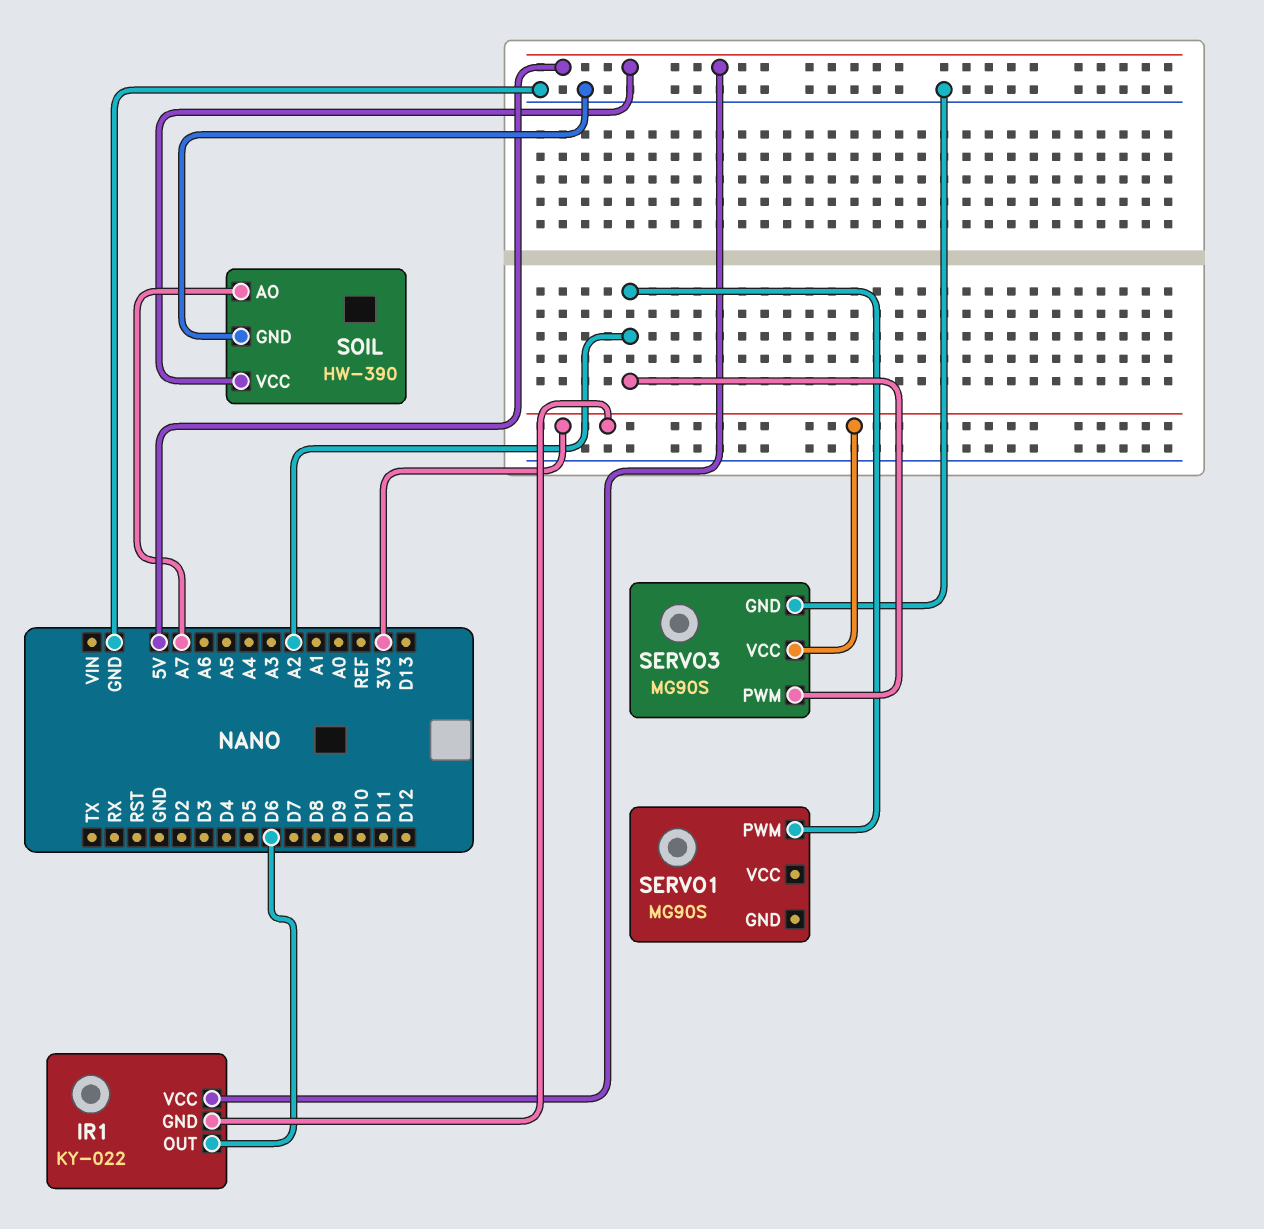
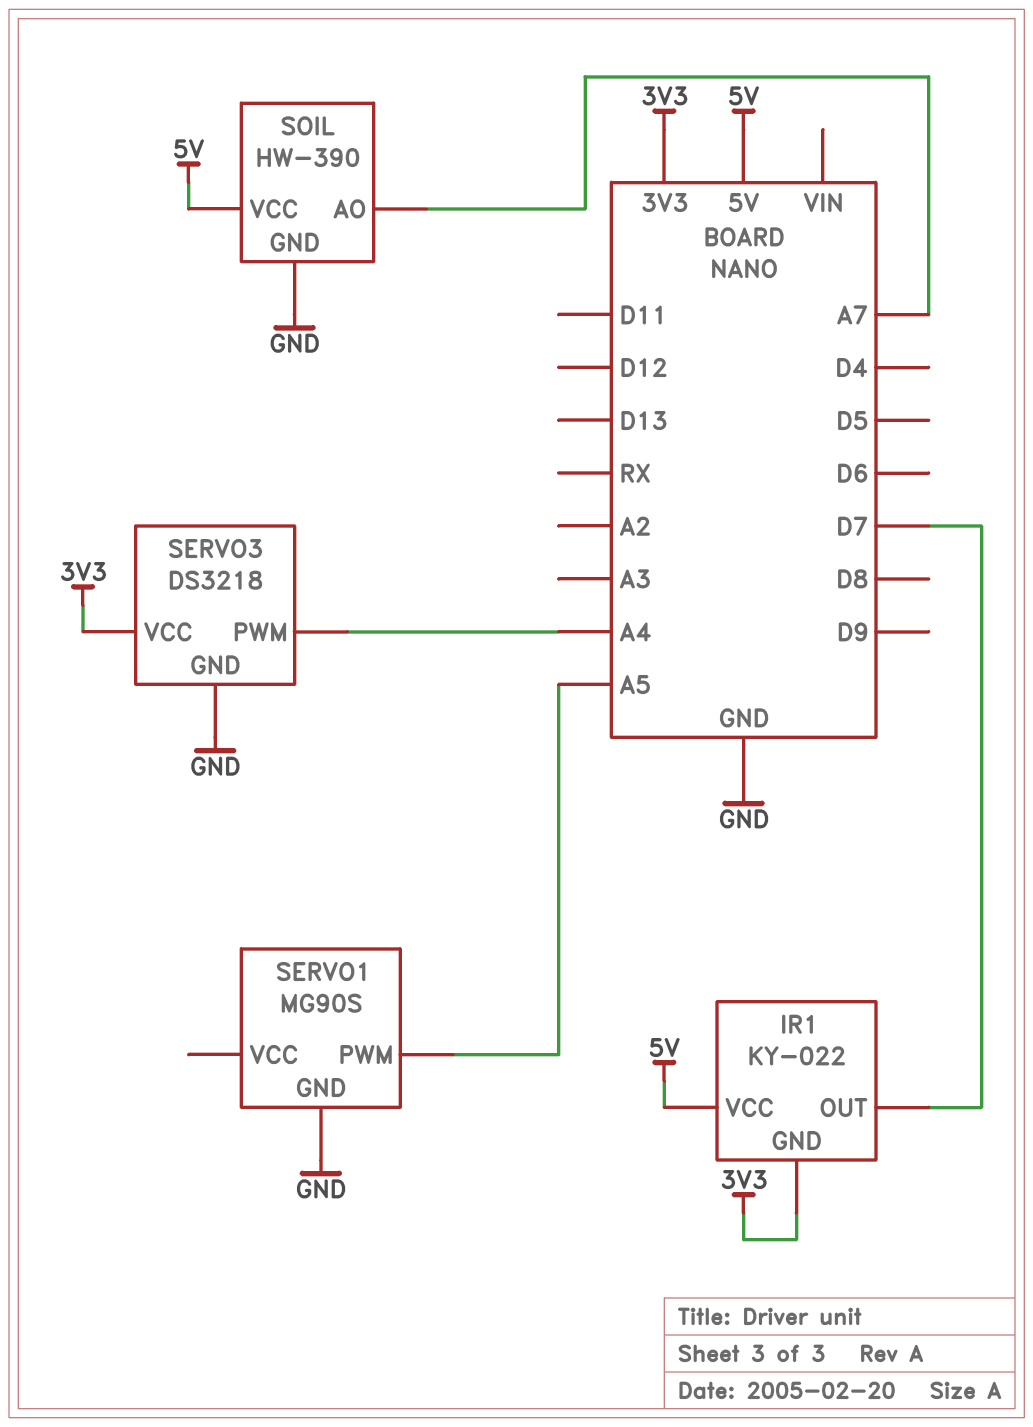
IR1 pin OUT: D6 -> D7
SERVO1 pin GND: none -> GND
SERVO1 pin PWM: A2 -> A5
SERVO3: MG90S -> DS3218
SERVO3 pin PWM: A2 -> A4

